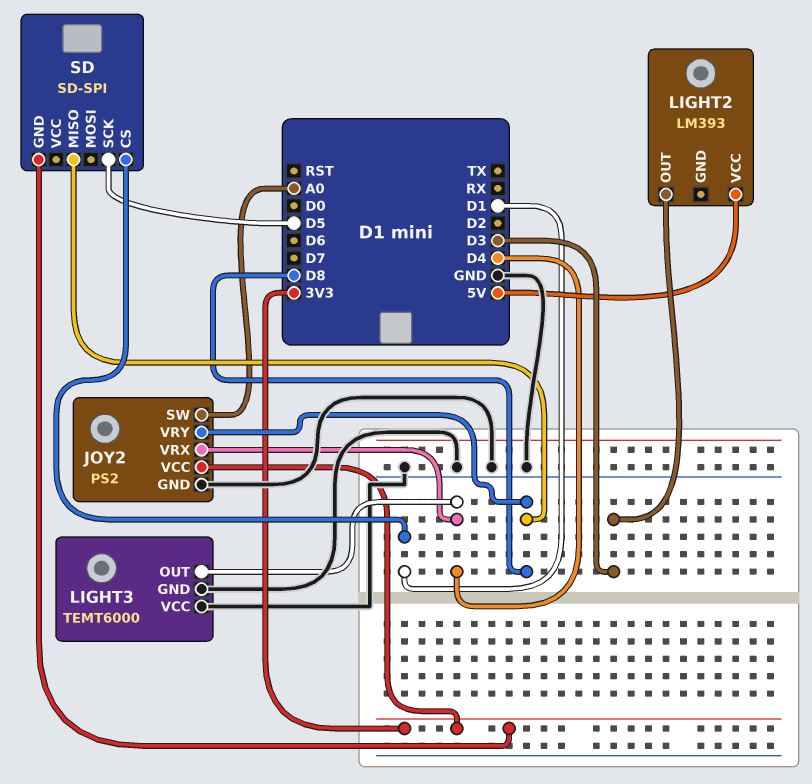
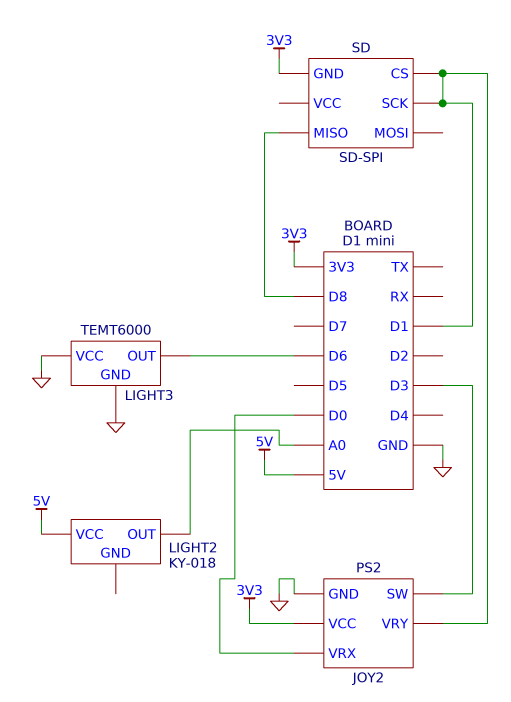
JOY2 pin SW: A0 -> D3
JOY2 pin VRX: D4 -> D0
JOY2 pin VRY: D8 -> D1
LIGHT2: LM393 -> KY-018
LIGHT2 pin OUT: D3 -> A0
LIGHT3 pin OUT: D4 -> D6
SD pin SCK: D5 -> D1

